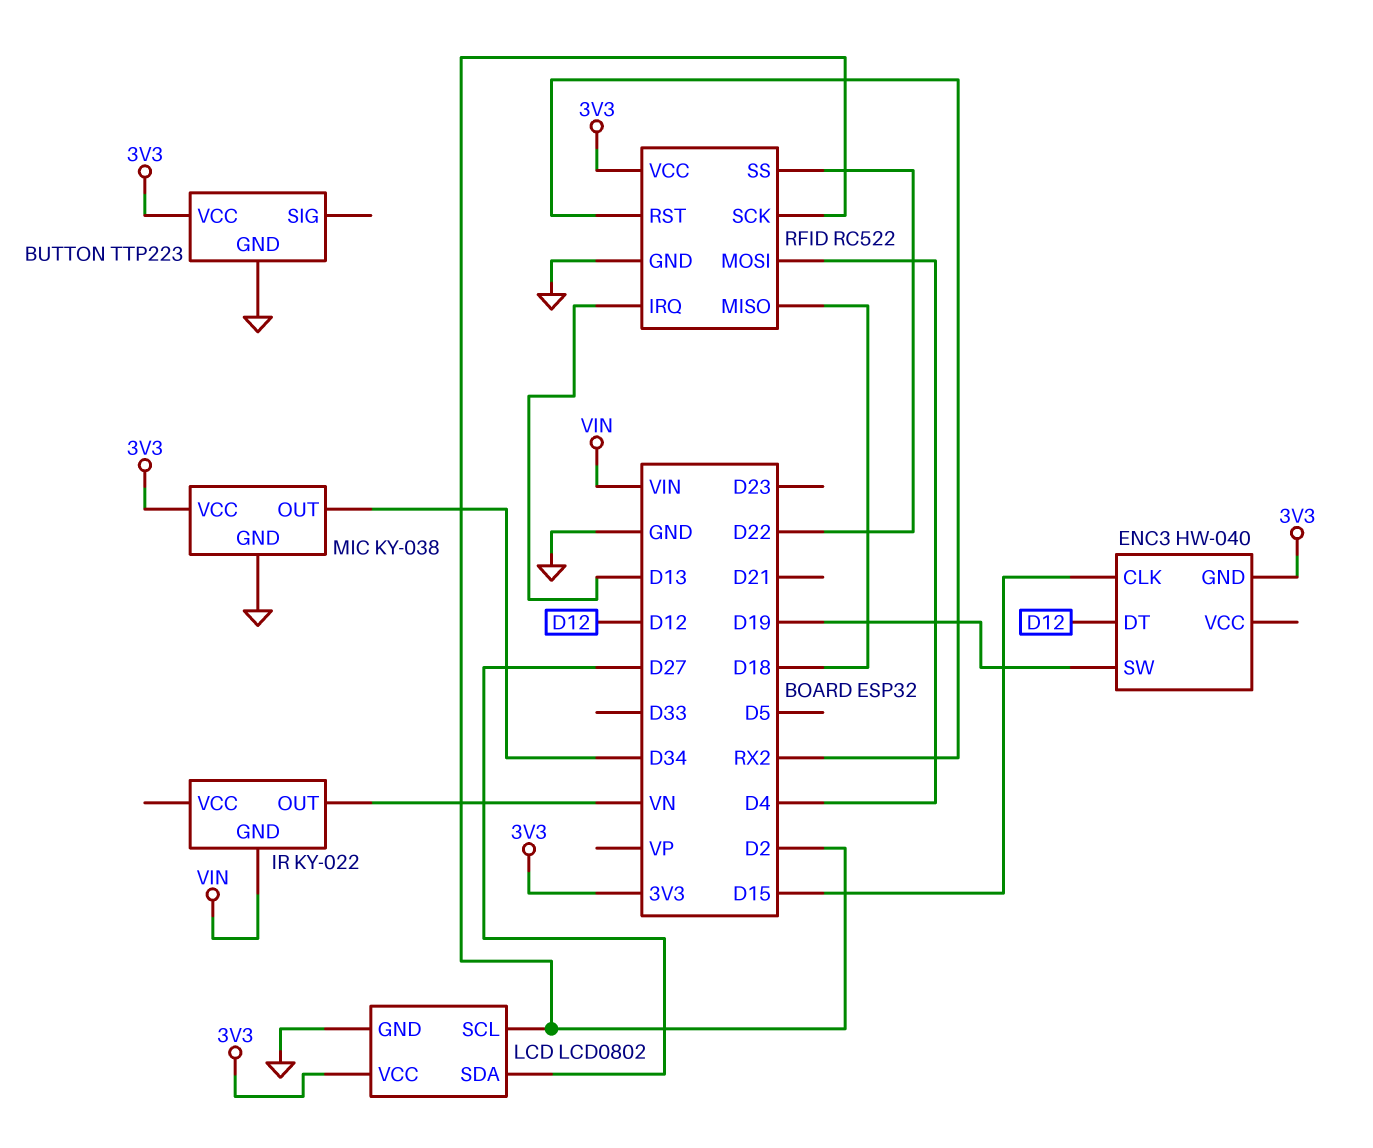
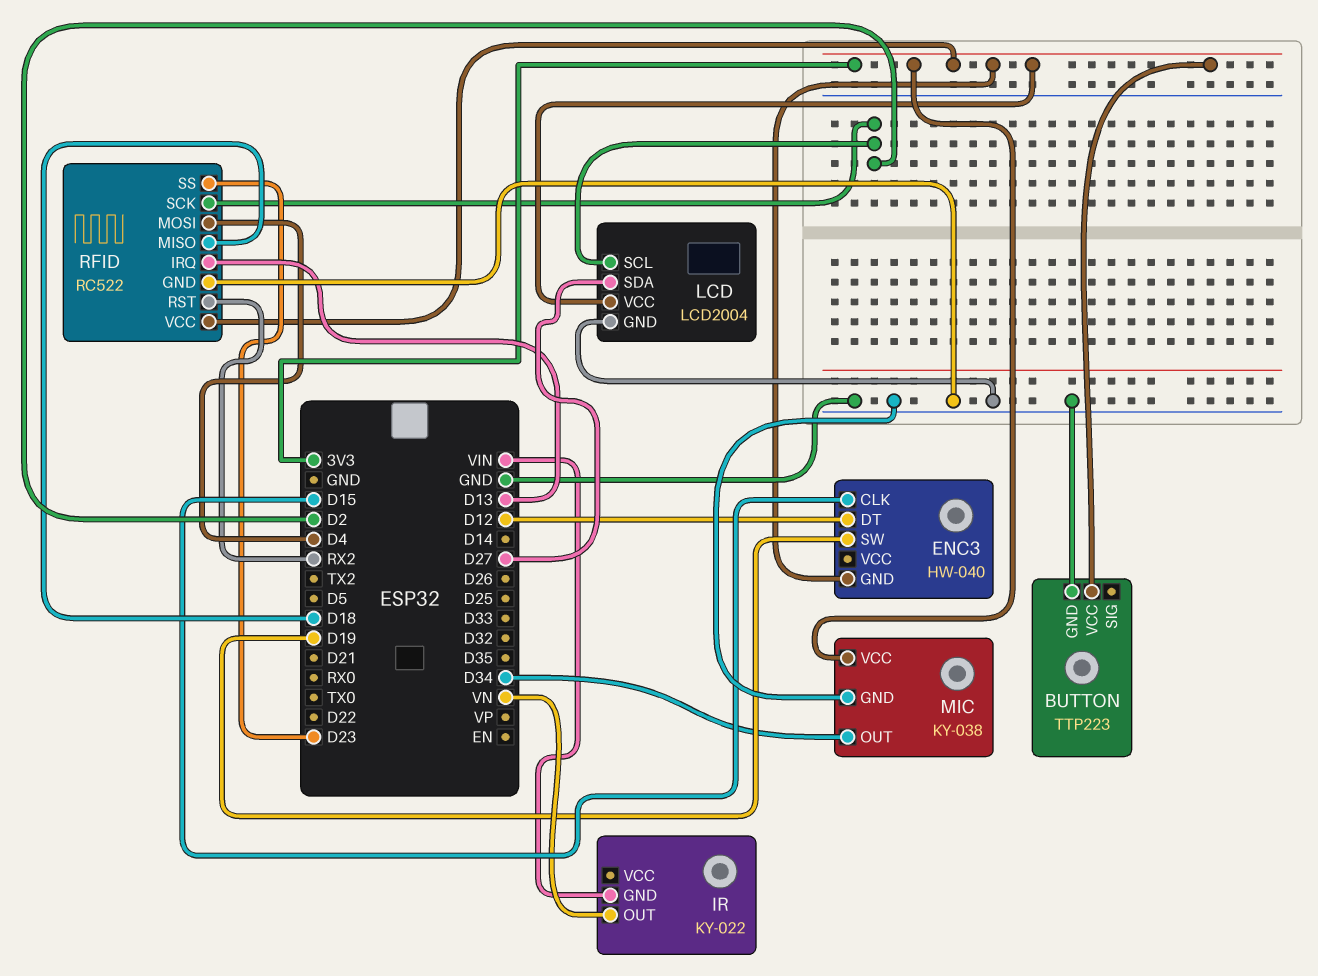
LCD: LCD0802 -> LCD2004
RFID pin SS: D22 -> D23

